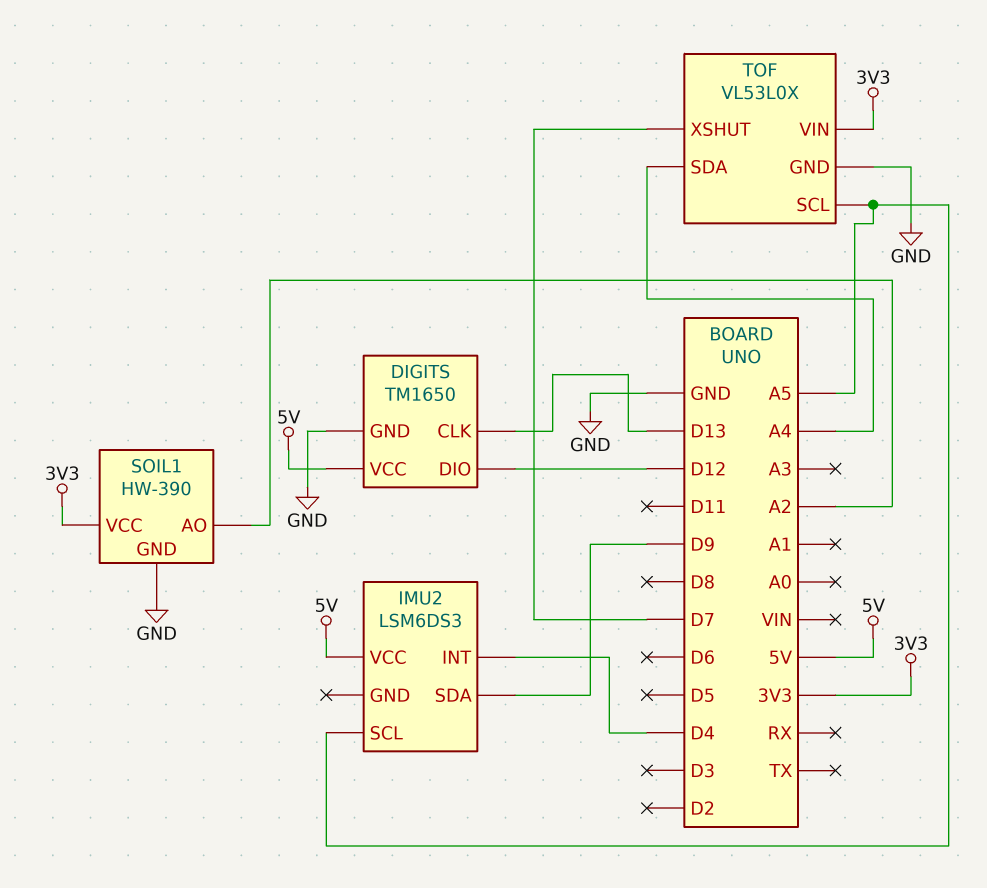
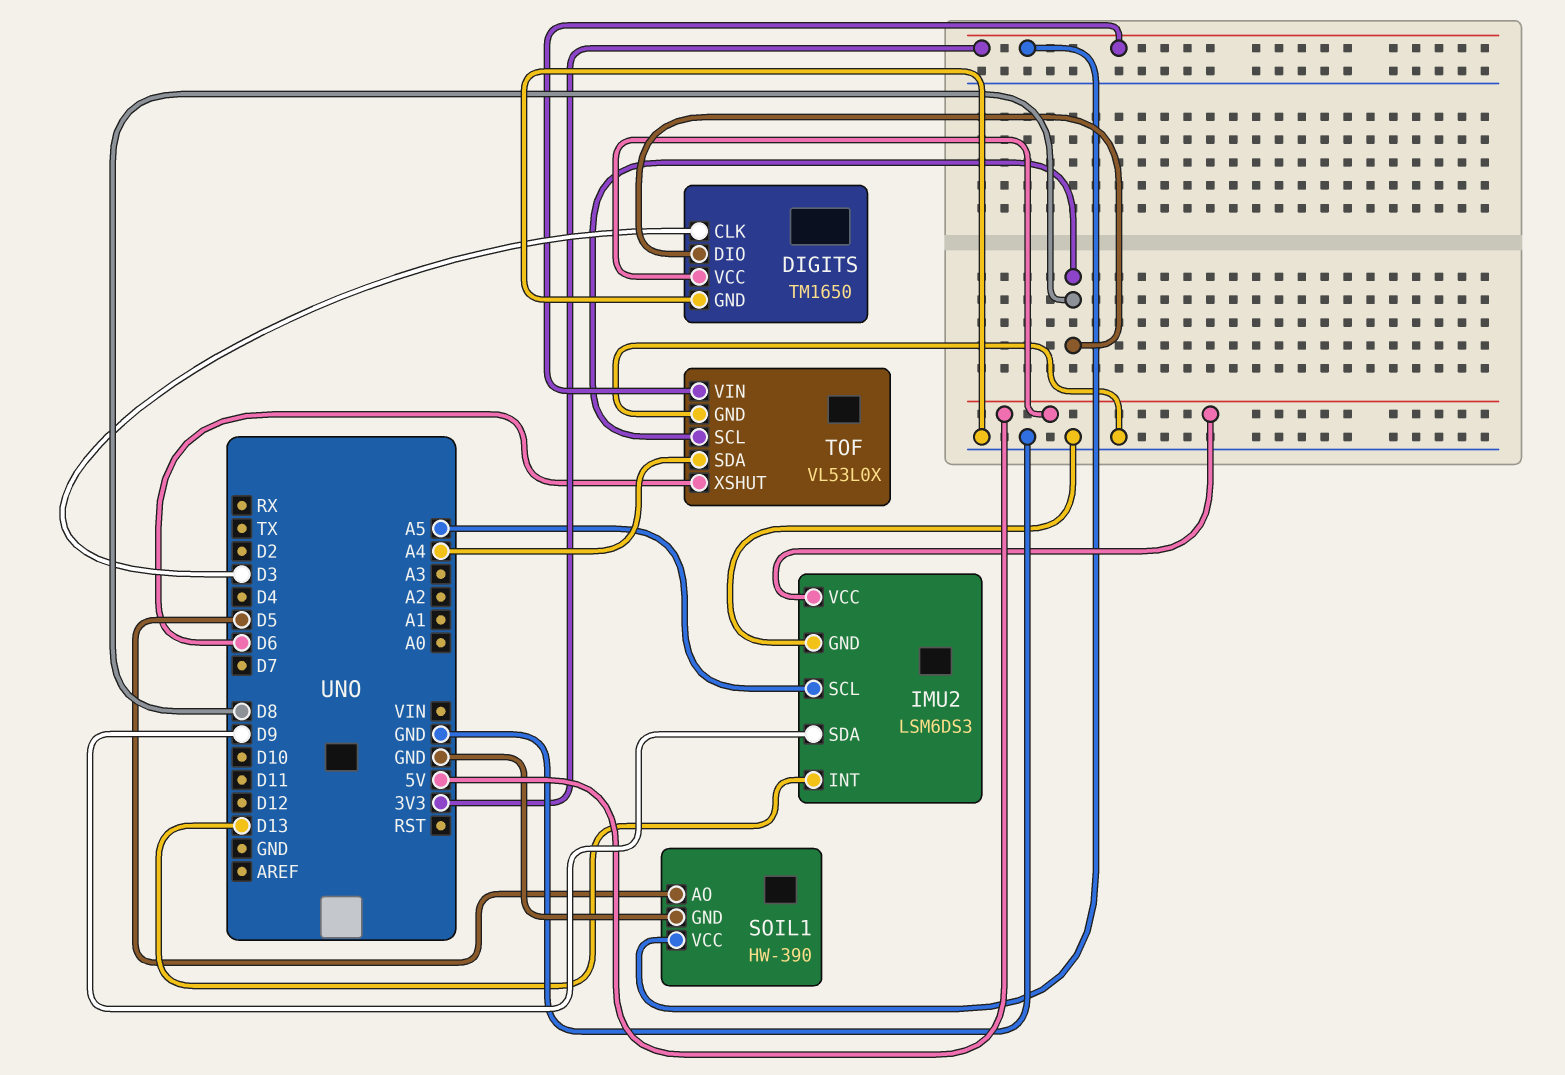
DIGITS pin CLK: D13 -> D3
DIGITS pin DIO: D12 -> D8
IMU2 pin GND: none -> GND
IMU2 pin INT: D4 -> D13
SOIL1 pin AO: A2 -> D5
TOF pin SCL: A5 -> D8
TOF pin XSHUT: D7 -> D6

